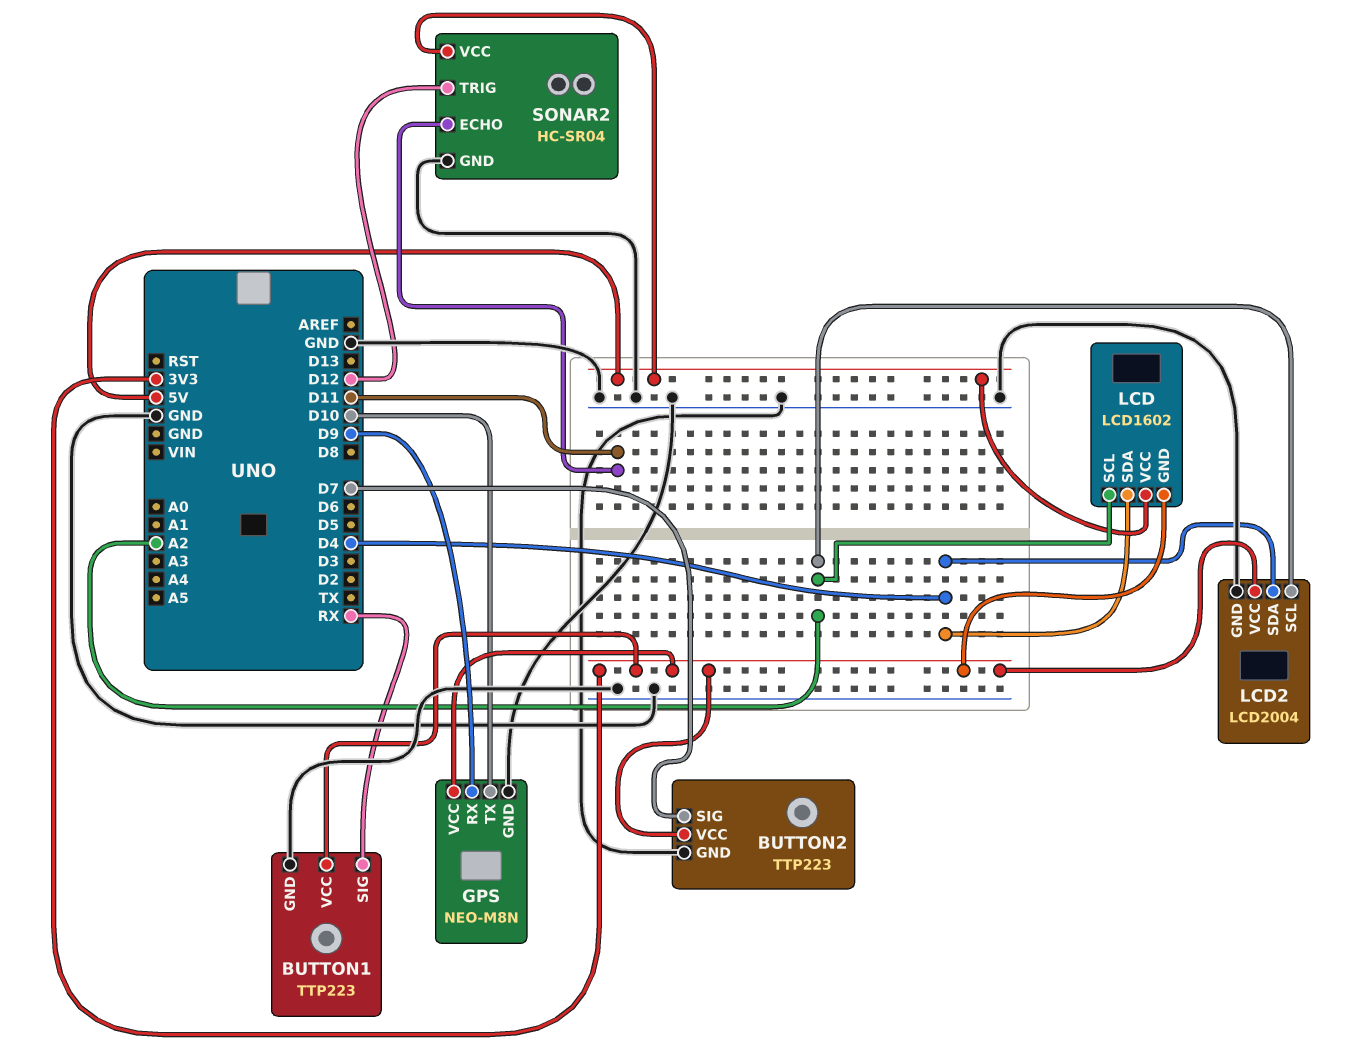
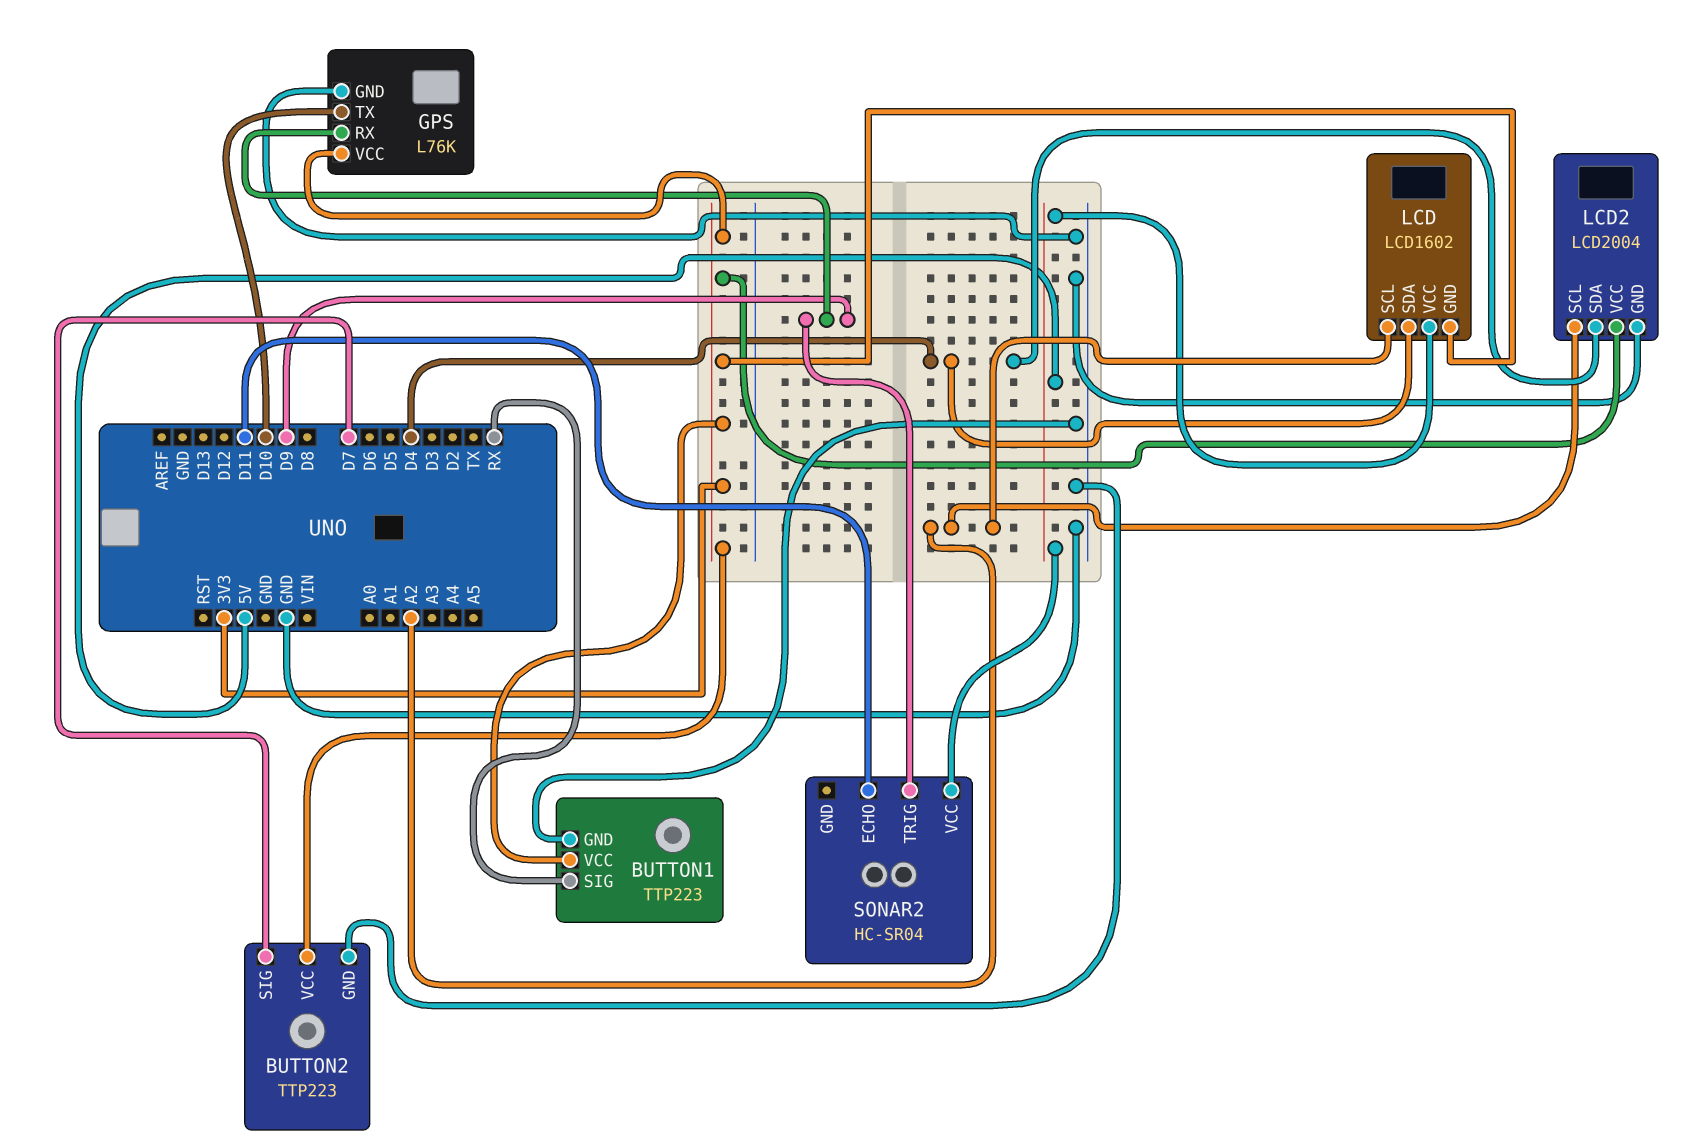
GPS: NEO-M8N -> L76K
SONAR2 pin GND: GND -> none
SONAR2 pin TRIG: D12 -> D9

